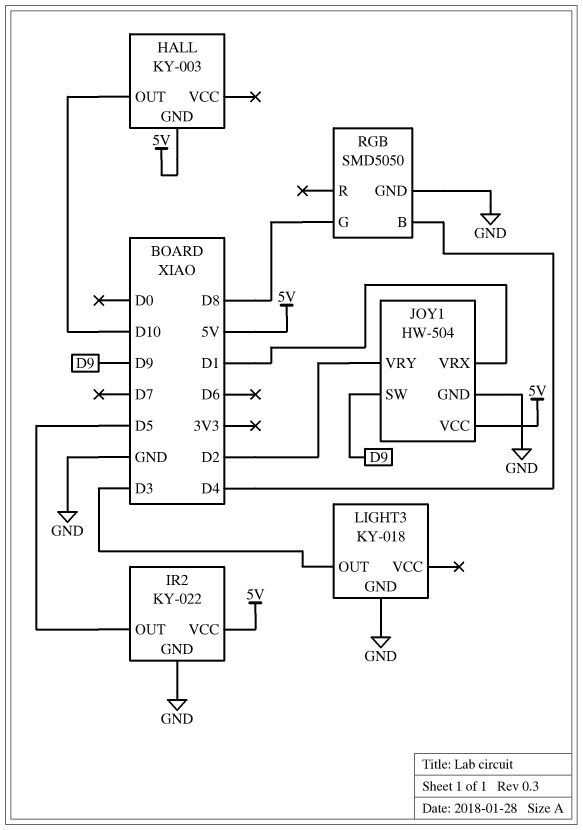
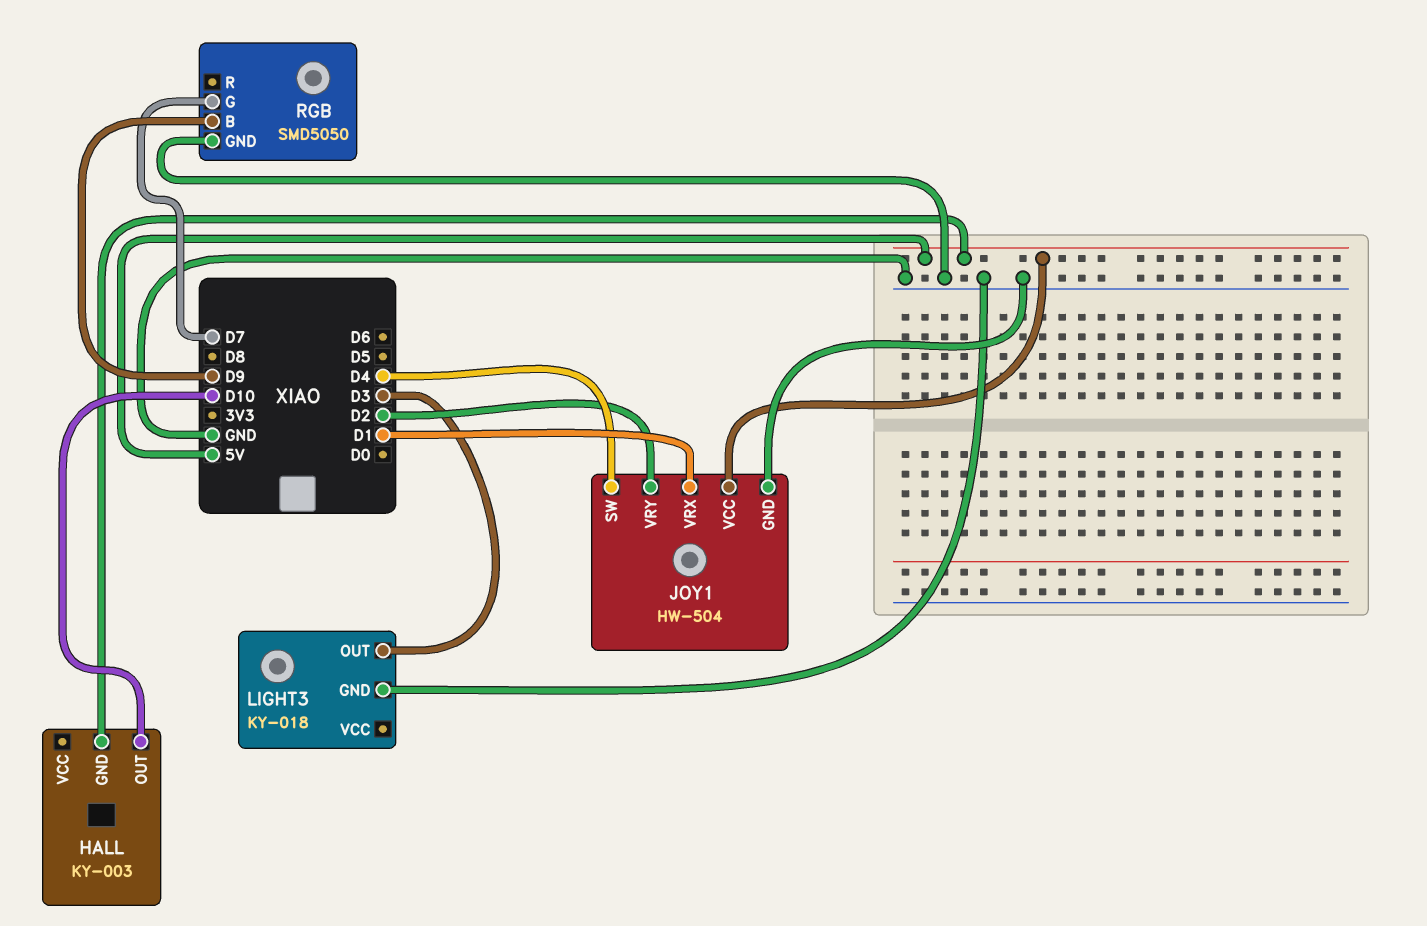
IR2: KY-022 -> none
IR2 pin GND: GND -> none
IR2 pin OUT: D5 -> none
IR2 pin VCC: 5V -> none
JOY1 pin SW: D9 -> D4
RGB pin B: D4 -> D9
RGB pin G: D8 -> D7

